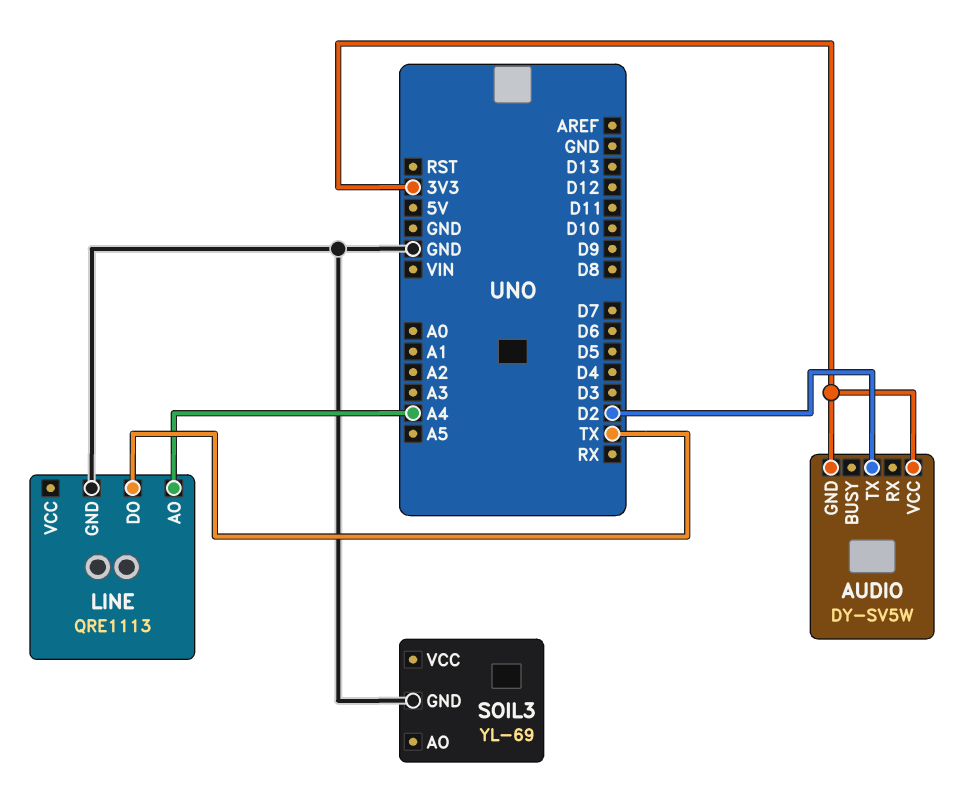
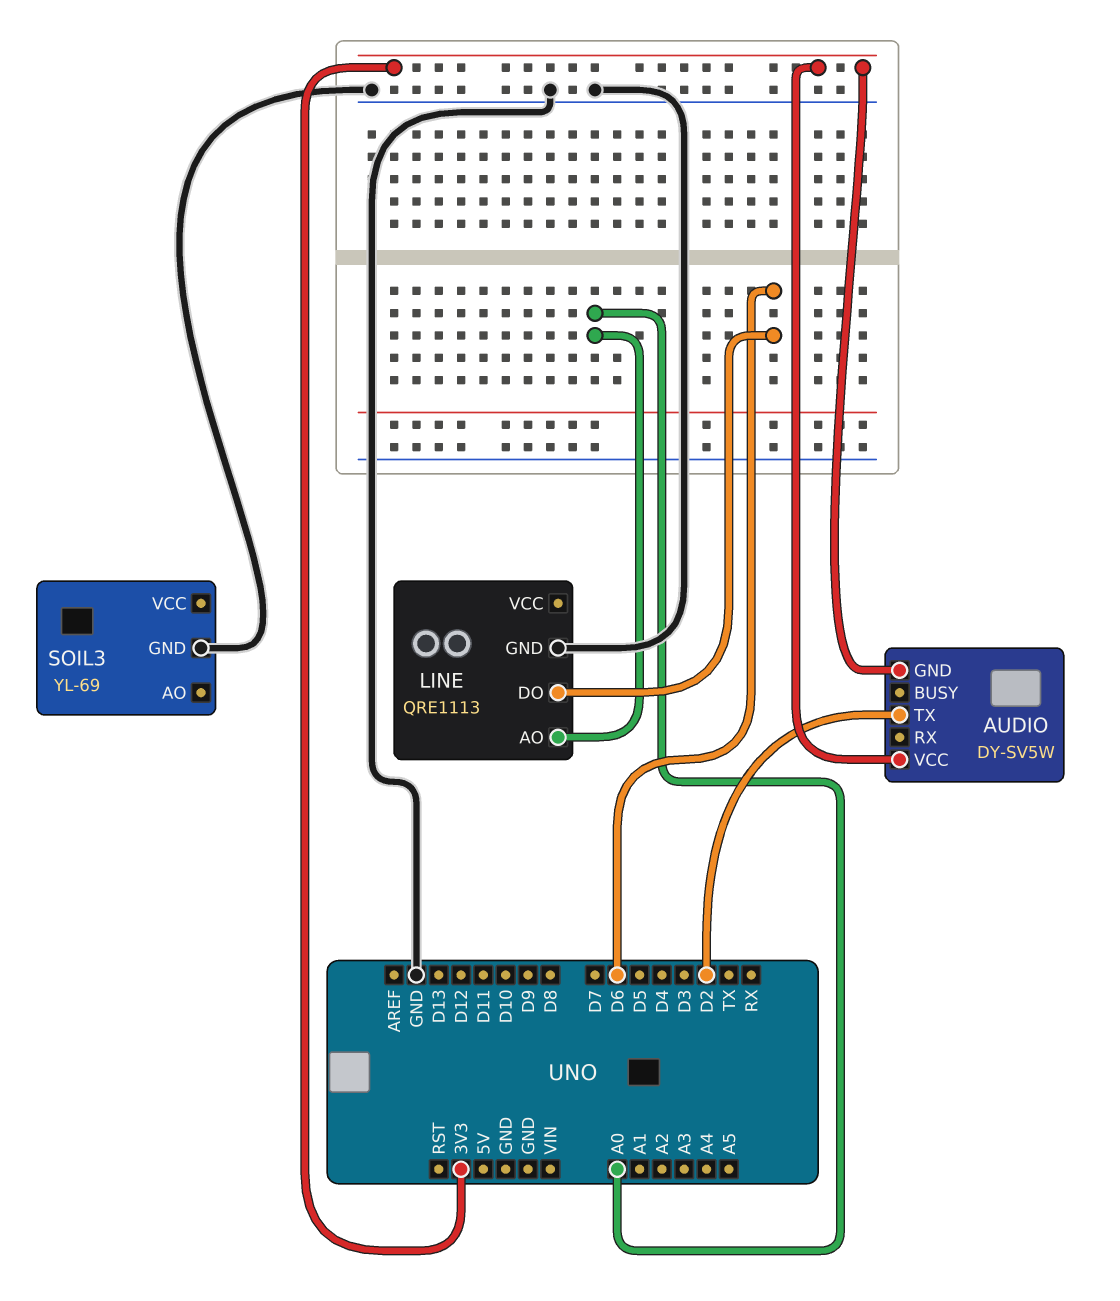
LINE pin AO: A4 -> A0
LINE pin DO: TX -> D6

